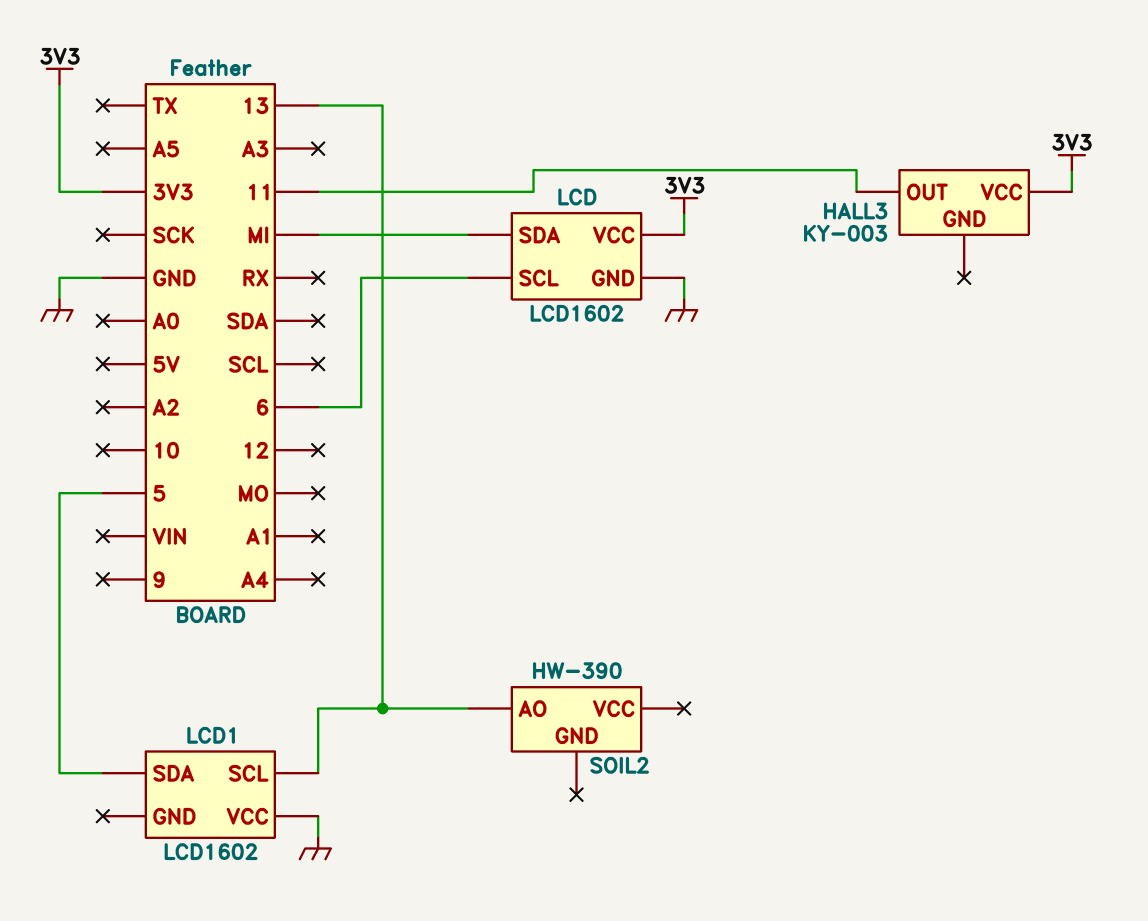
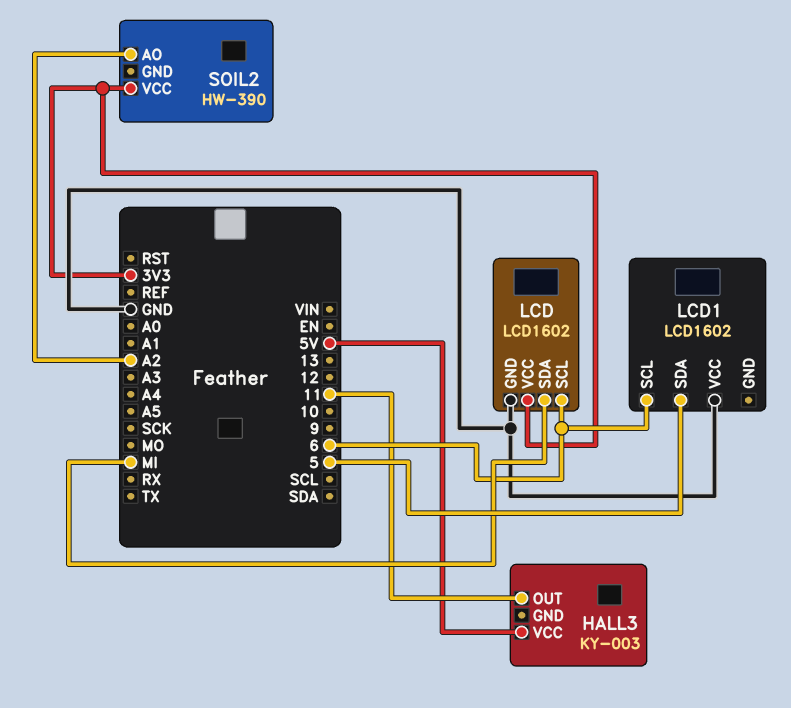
HALL3 pin VCC: 3V3 -> 5V
LCD1 pin SCL: 13 -> 6
SOIL2 pin AO: 13 -> A2
SOIL2 pin VCC: none -> 3V3

